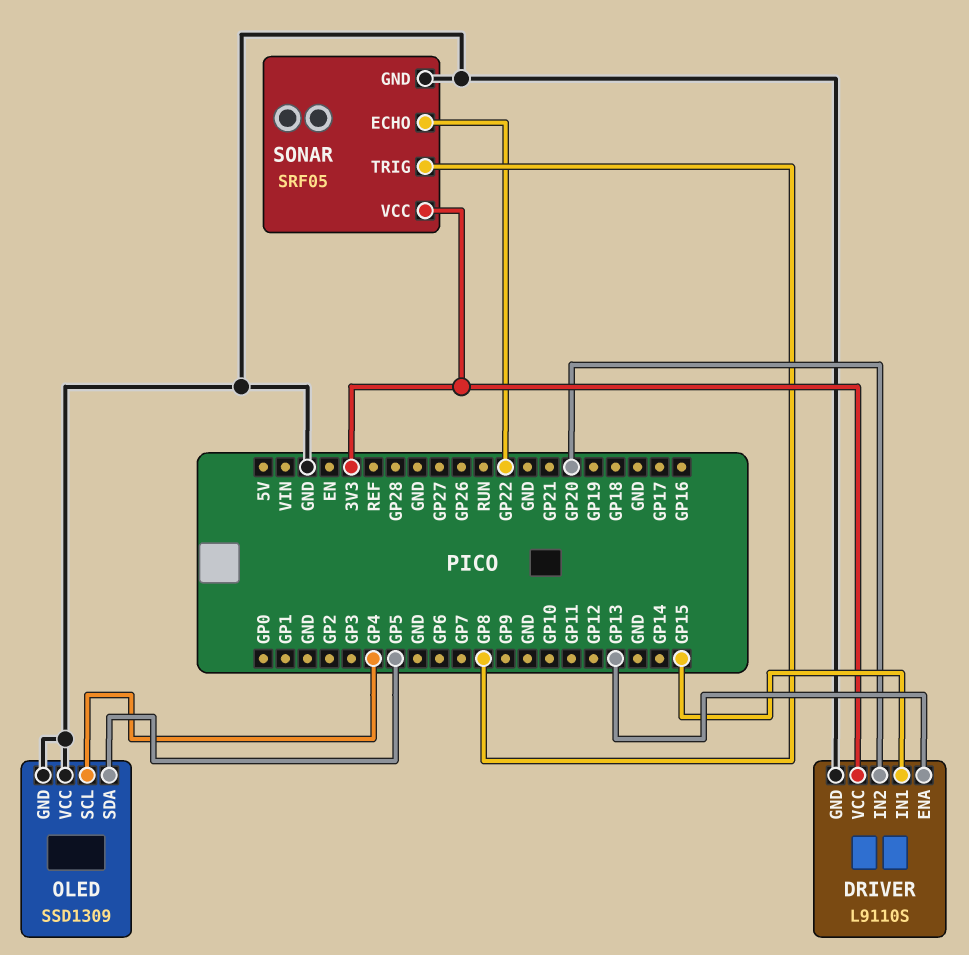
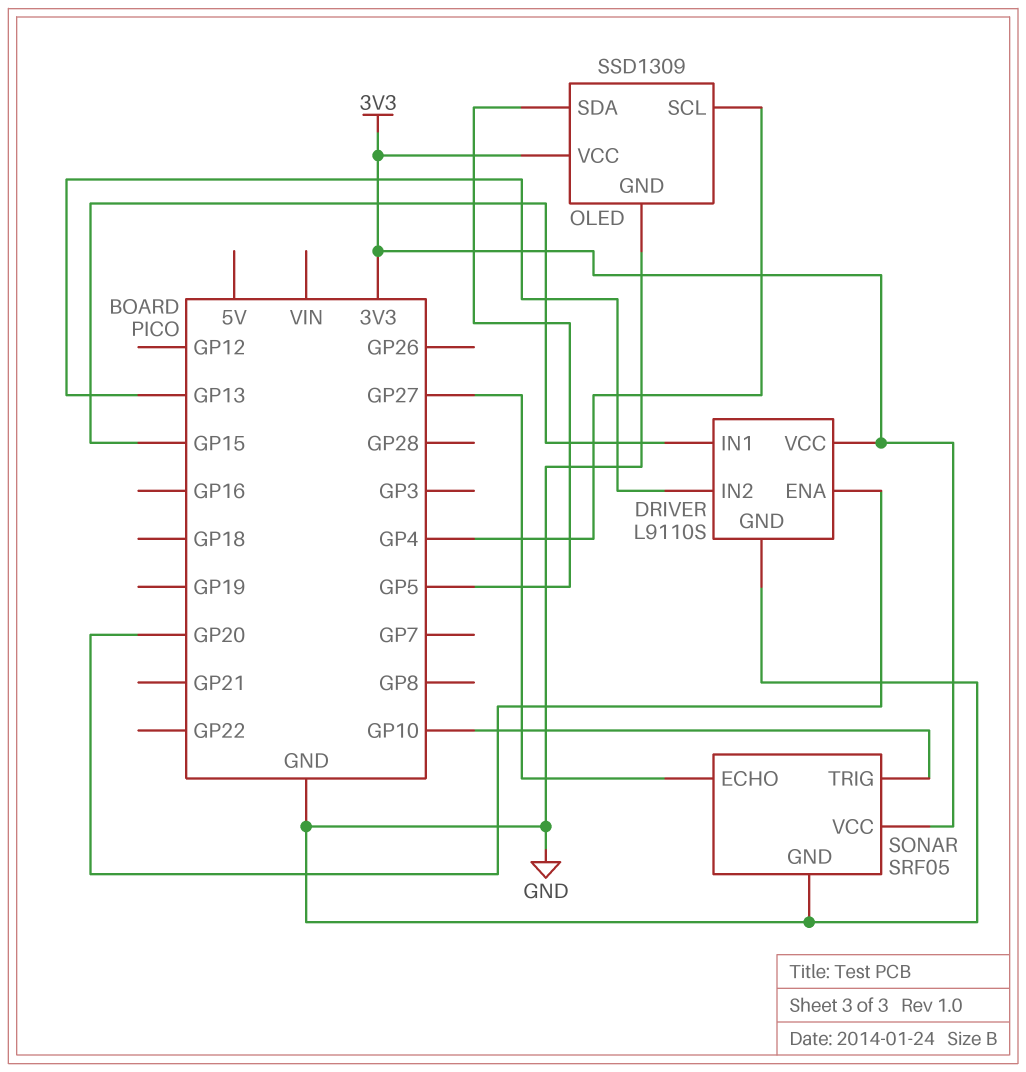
DRIVER pin ENA: GP13 -> GP20
DRIVER pin IN2: GP20 -> GP13
OLED pin VCC: GND -> 3V3
SONAR pin ECHO: GP22 -> GP27
SONAR pin TRIG: GP8 -> GP10

